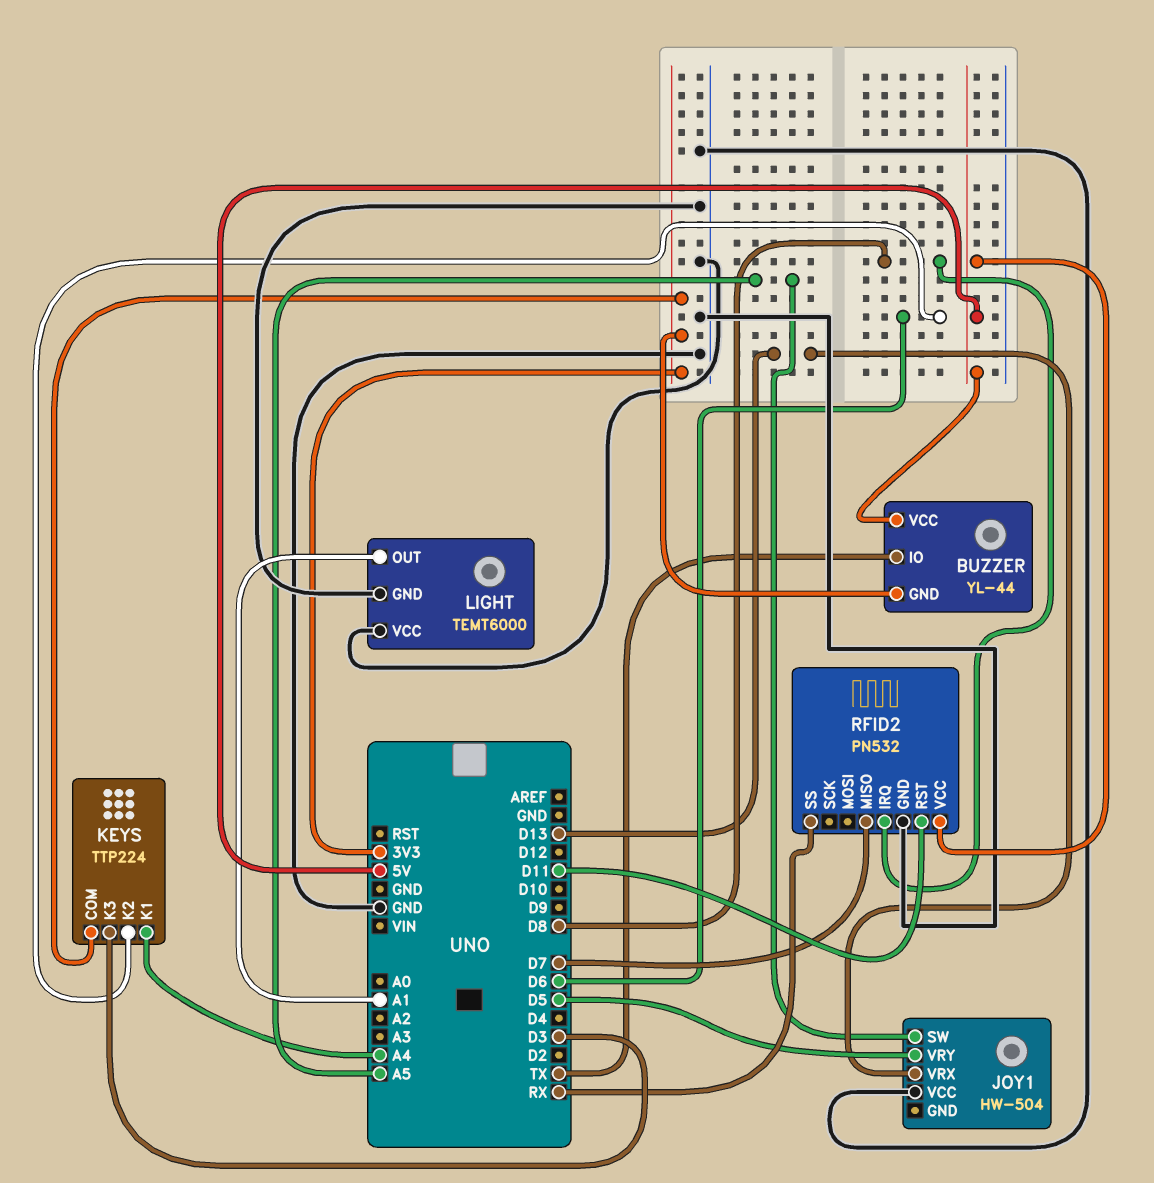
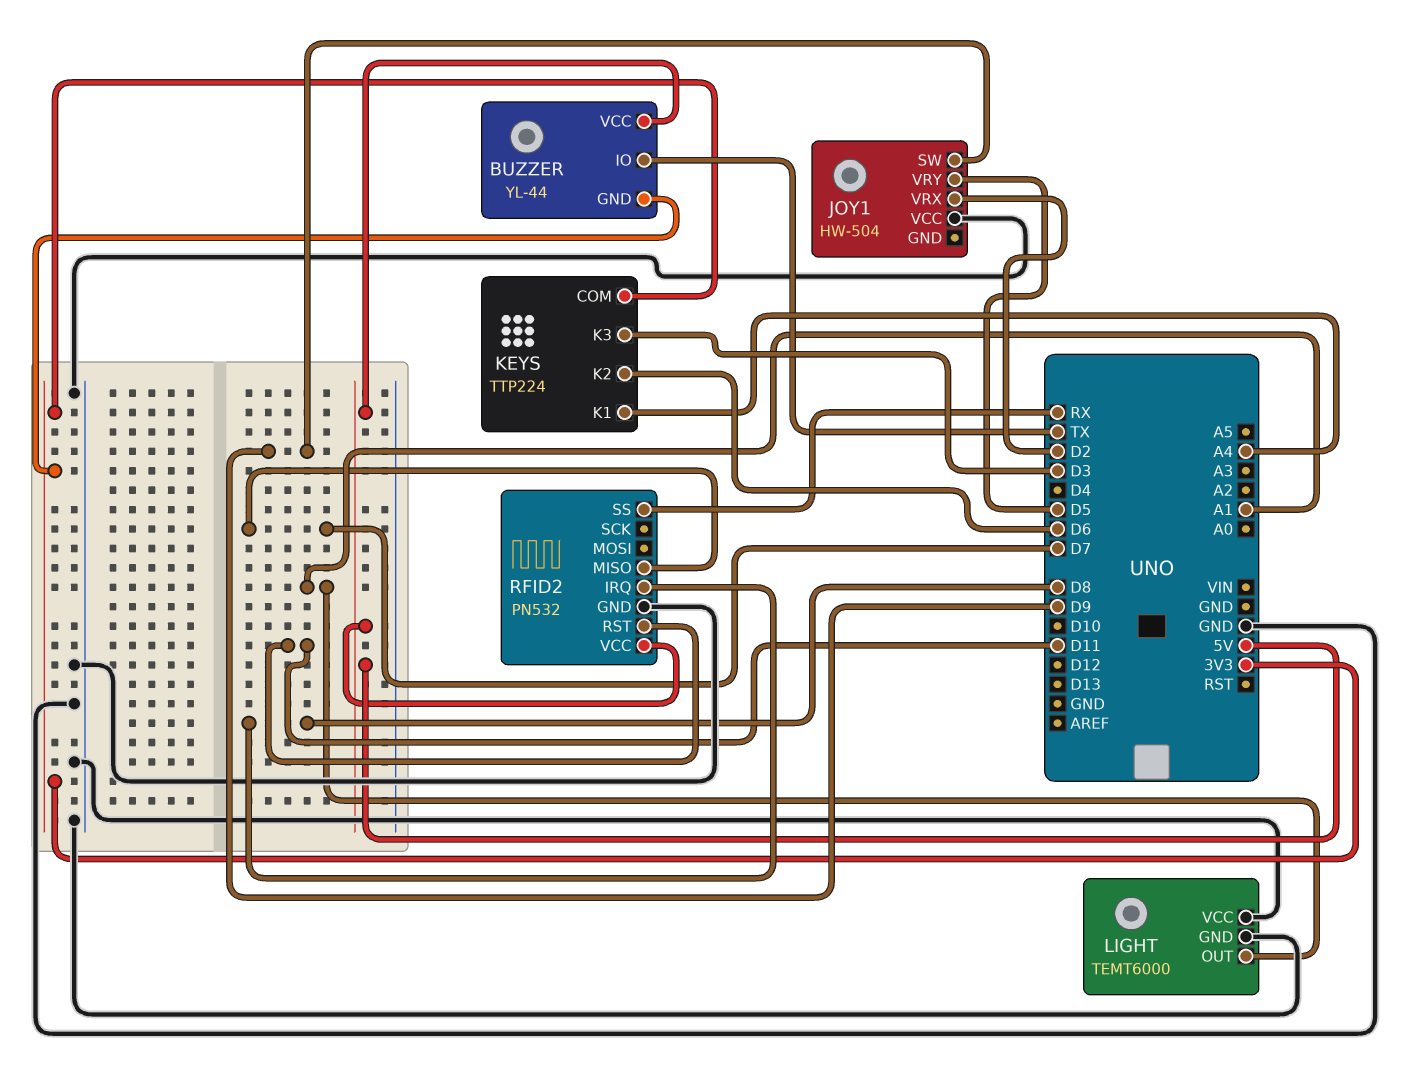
JOY1 pin SW: A5 -> D9
JOY1 pin VRX: D13 -> D2

